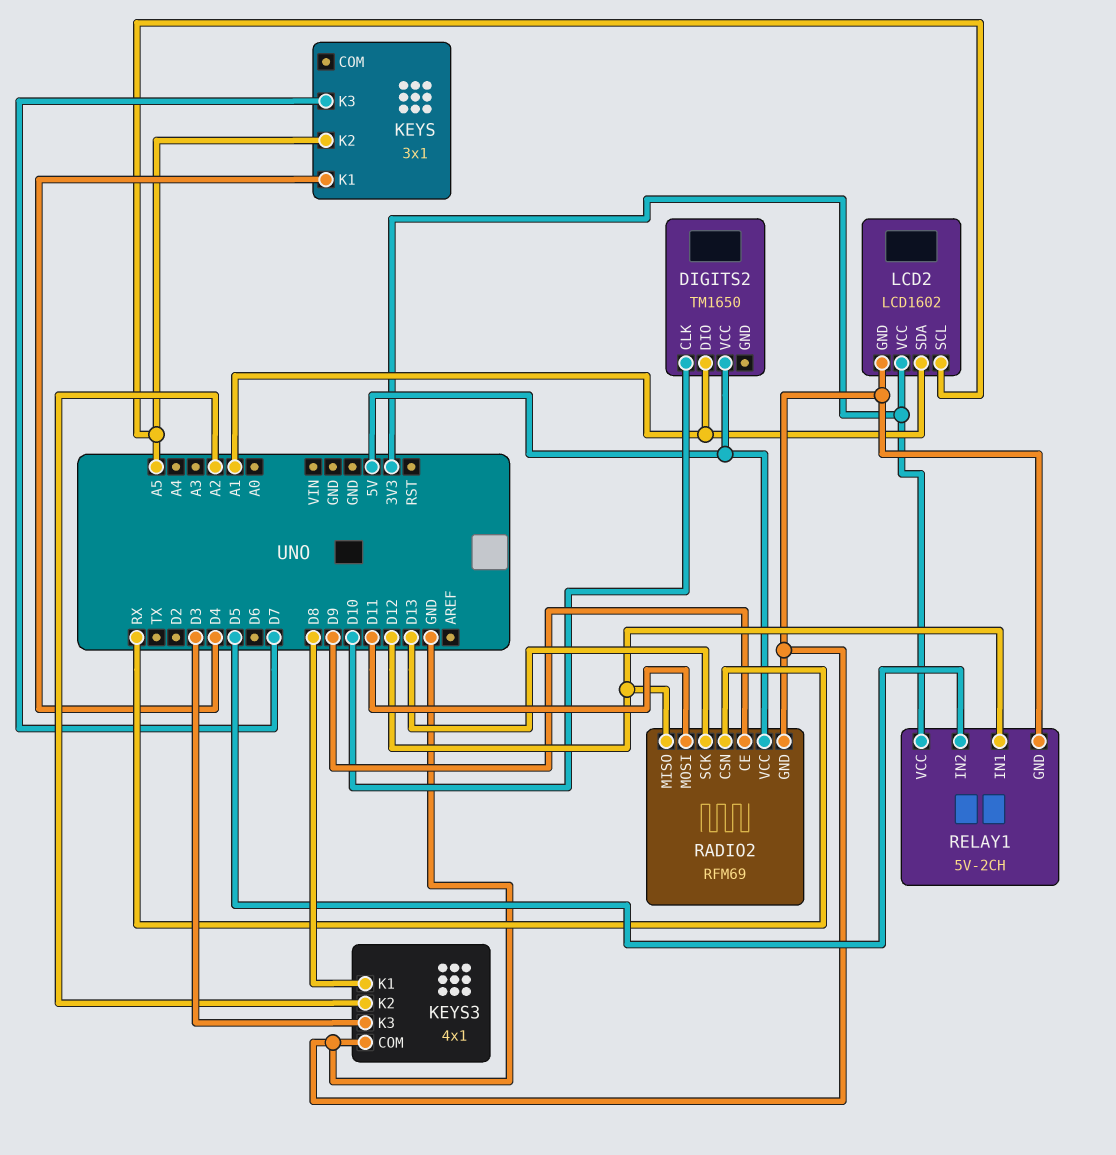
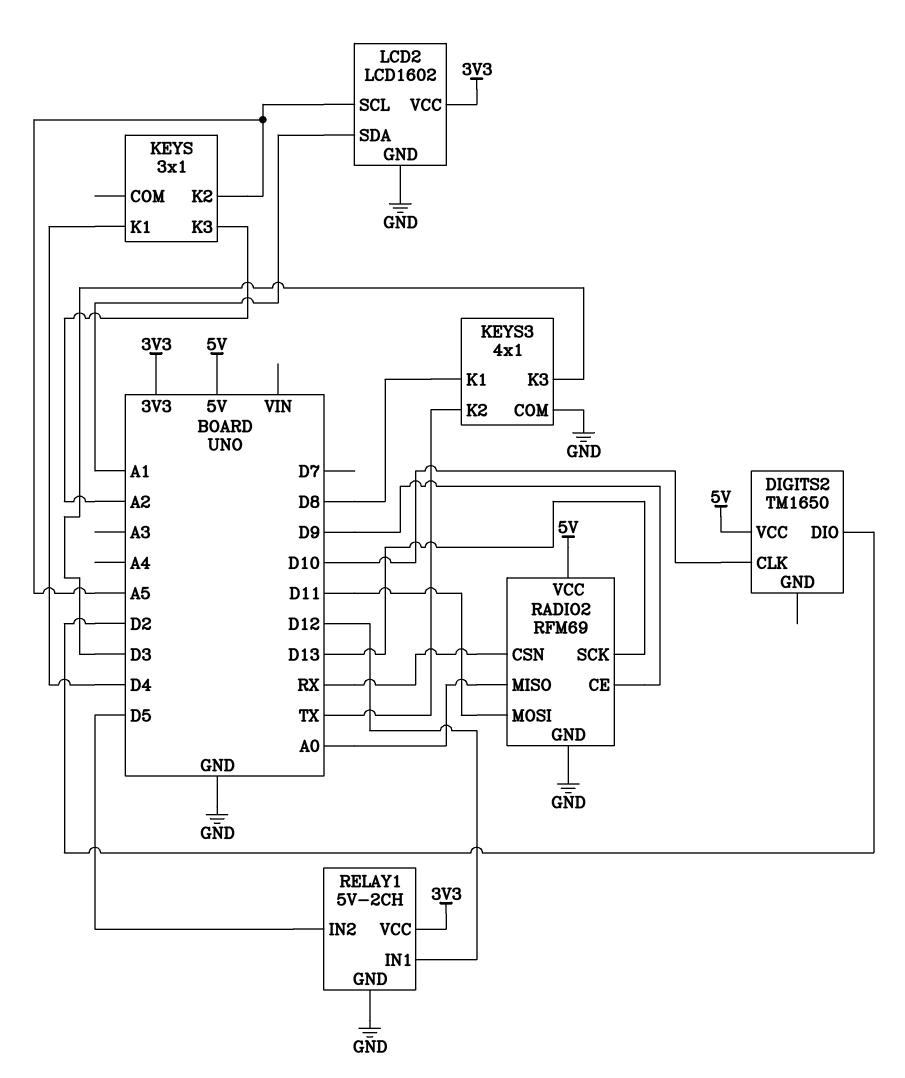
DIGITS2 pin DIO: A1 -> D2
KEYS pin K3: D7 -> A2
KEYS3 pin K2: A2 -> TX
RADIO2 pin MISO: D12 -> A0

